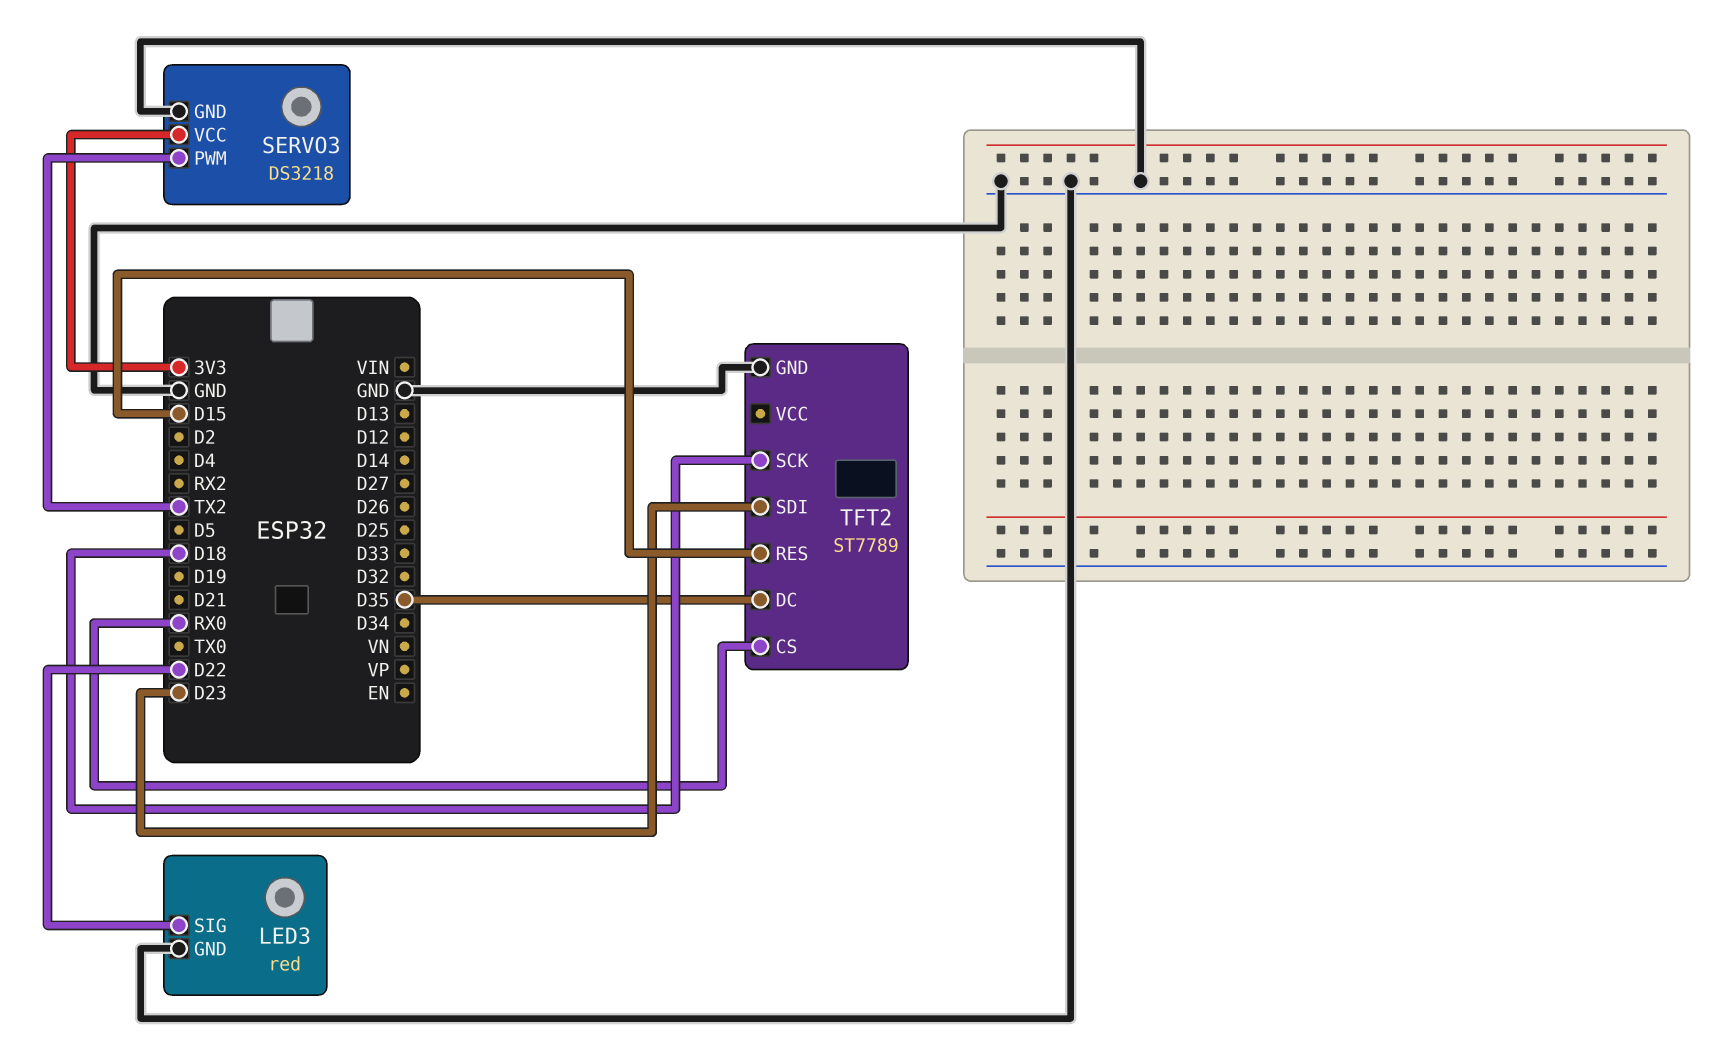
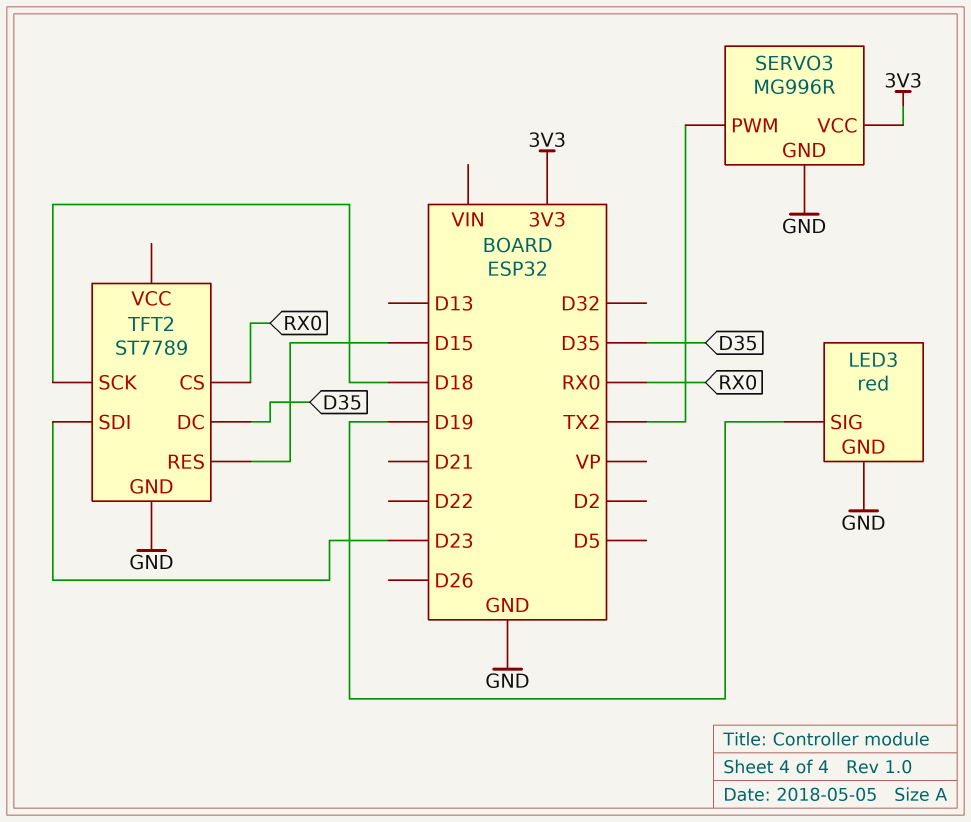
LED3 pin SIG: D22 -> D19
SERVO3: DS3218 -> MG996R

